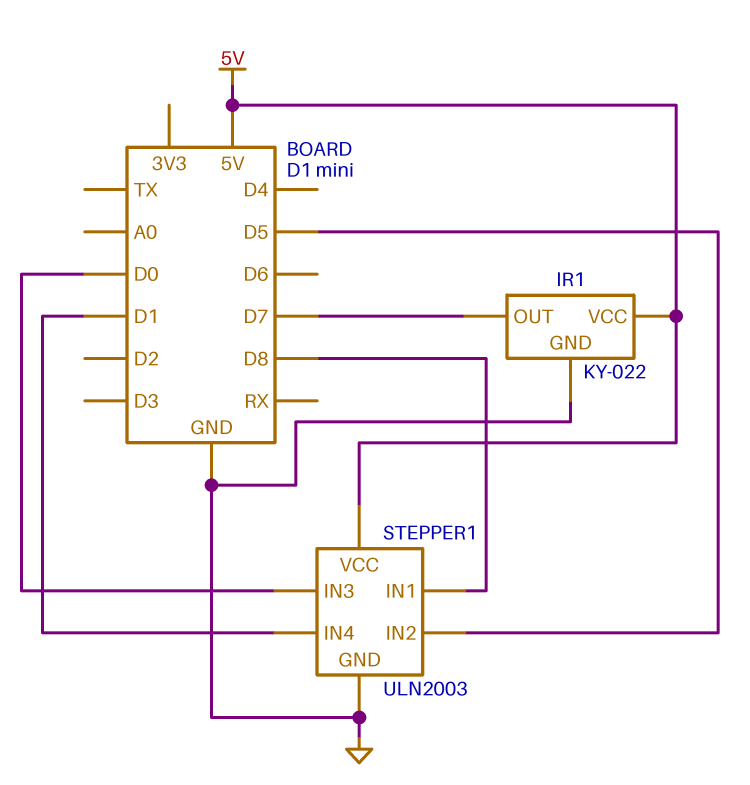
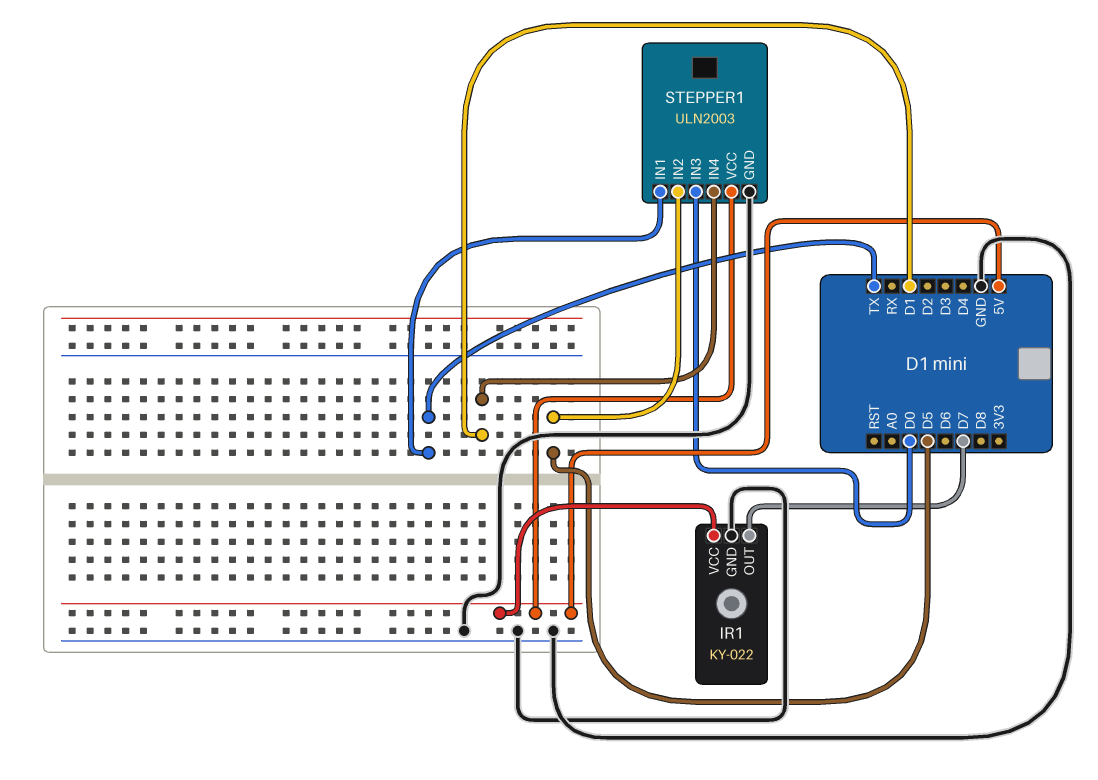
STEPPER1 pin IN1: D8 -> TX

